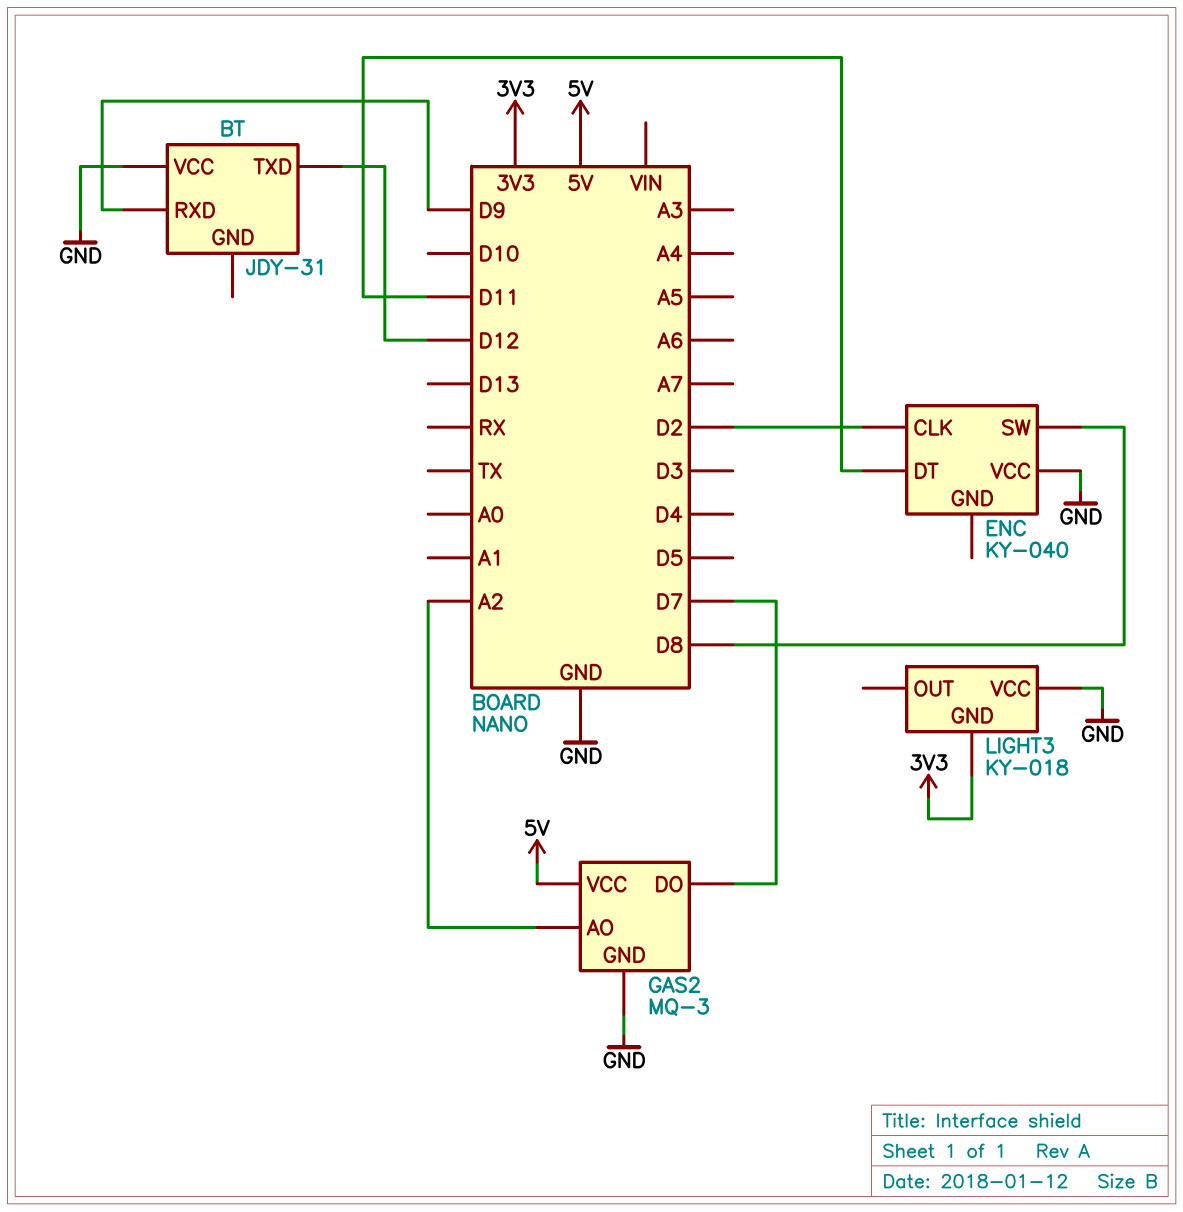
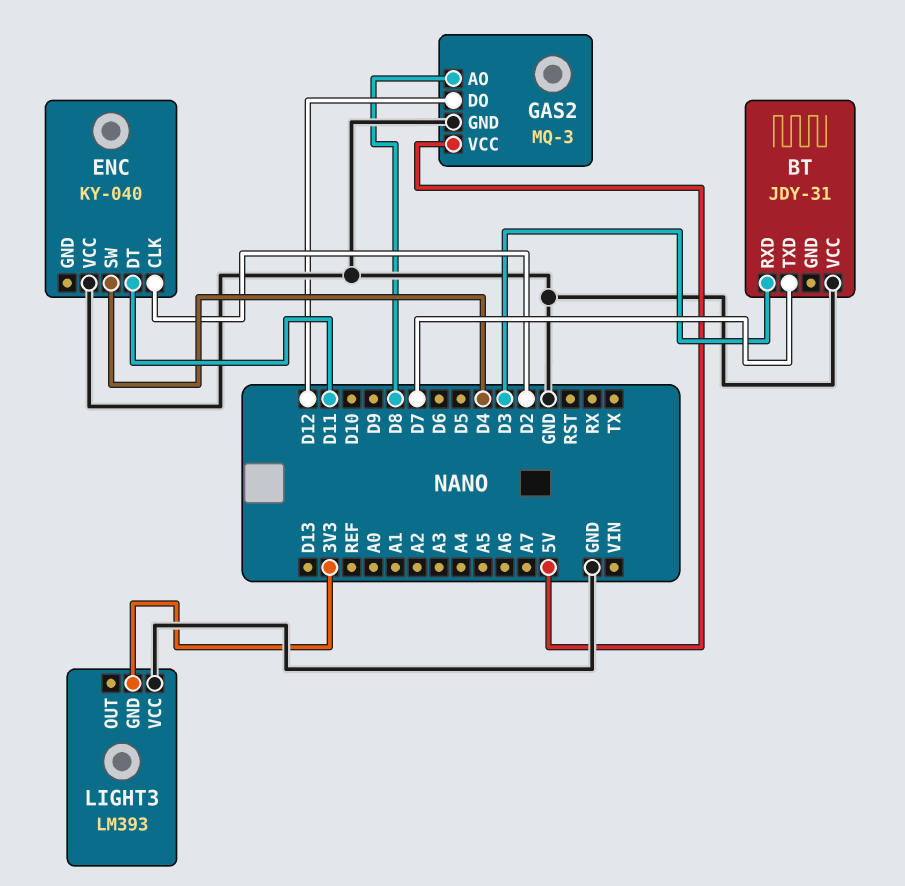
BT pin RXD: D9 -> D3
BT pin TXD: D12 -> D7
ENC pin SW: D8 -> D4
GAS2 pin AO: A2 -> D8
GAS2 pin DO: D7 -> D12
LIGHT3: KY-018 -> LM393

